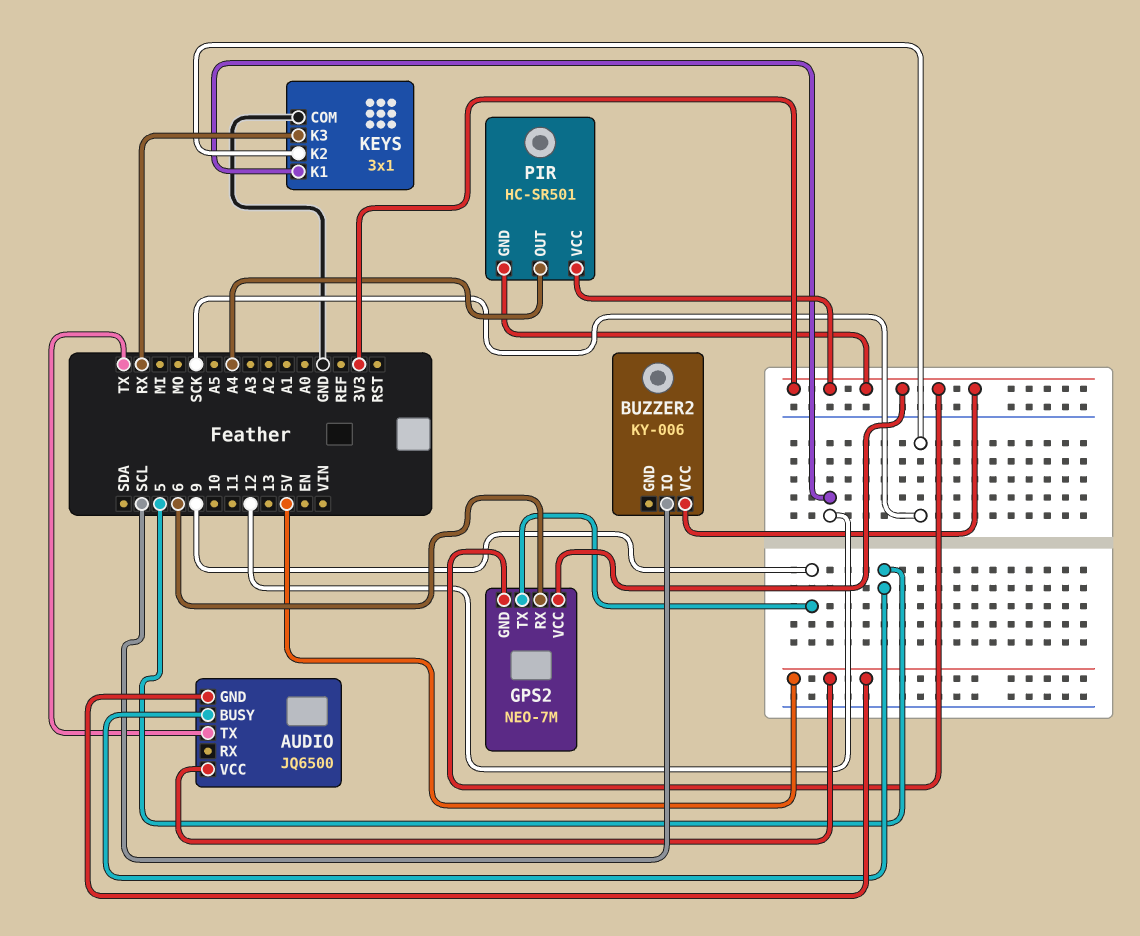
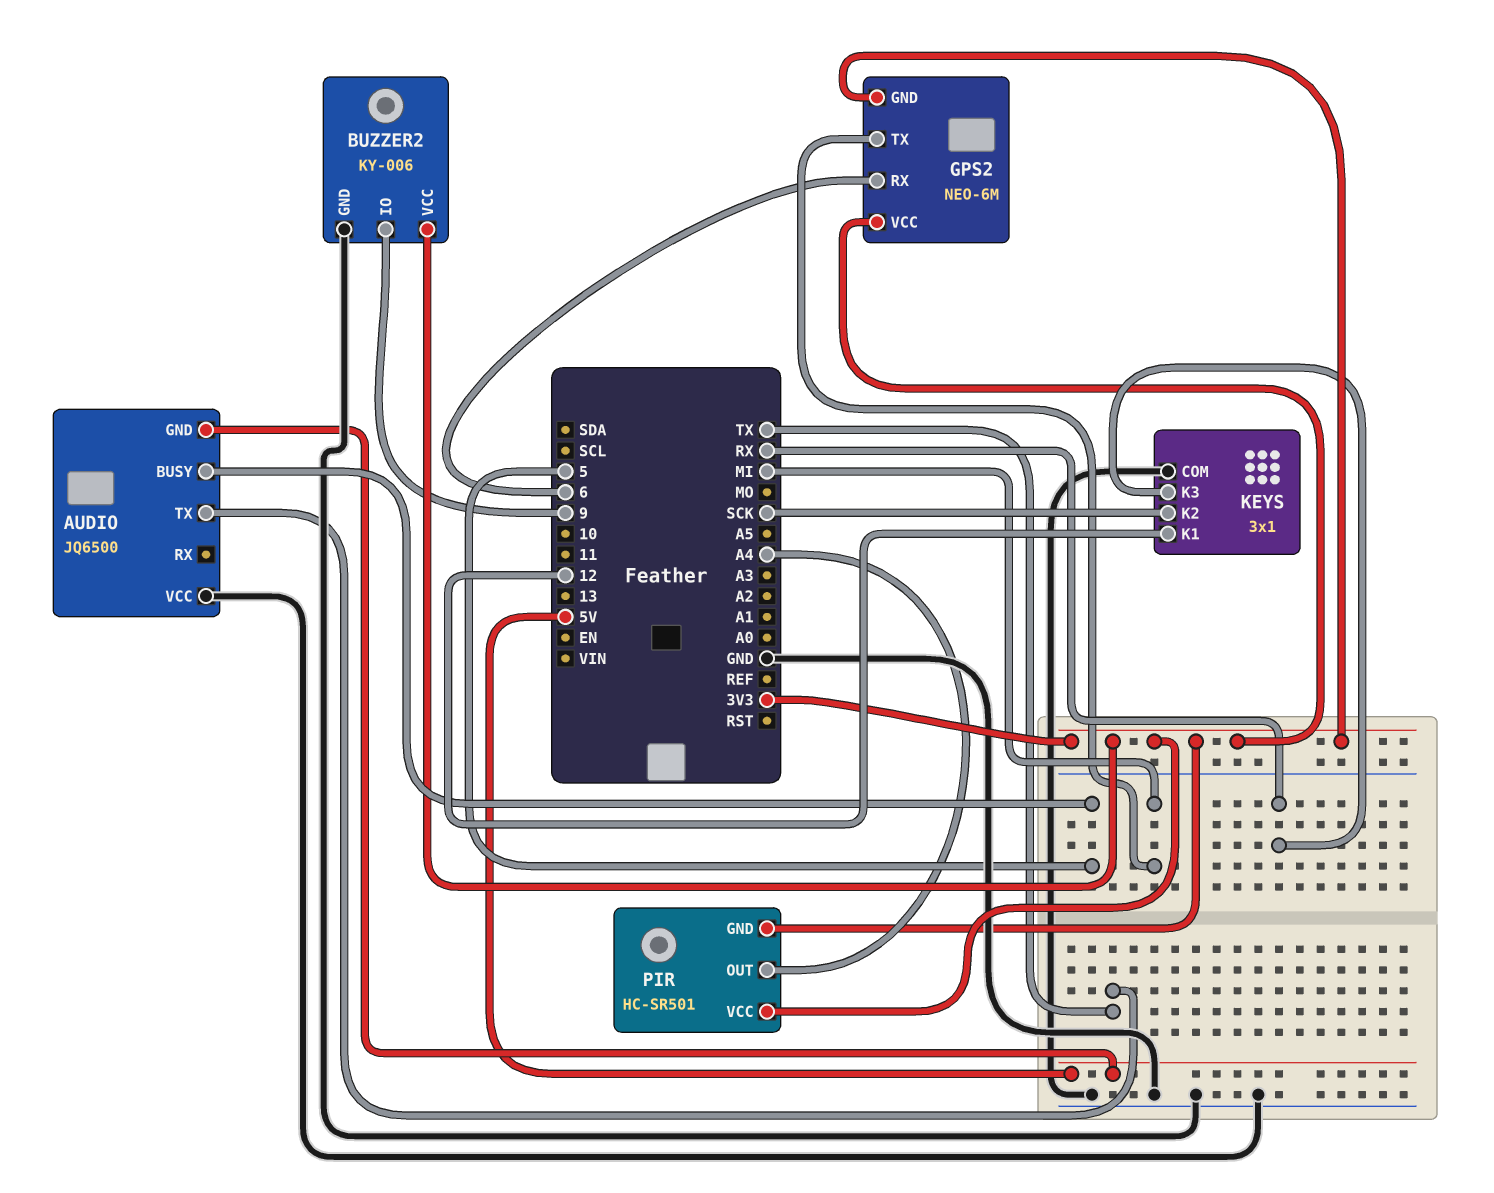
AUDIO pin VCC: 5V -> GND
BUZZER2 pin GND: none -> GND
BUZZER2 pin IO: SCL -> 9
GPS2: NEO-7M -> NEO-6M
GPS2 pin TX: 9 -> MI

